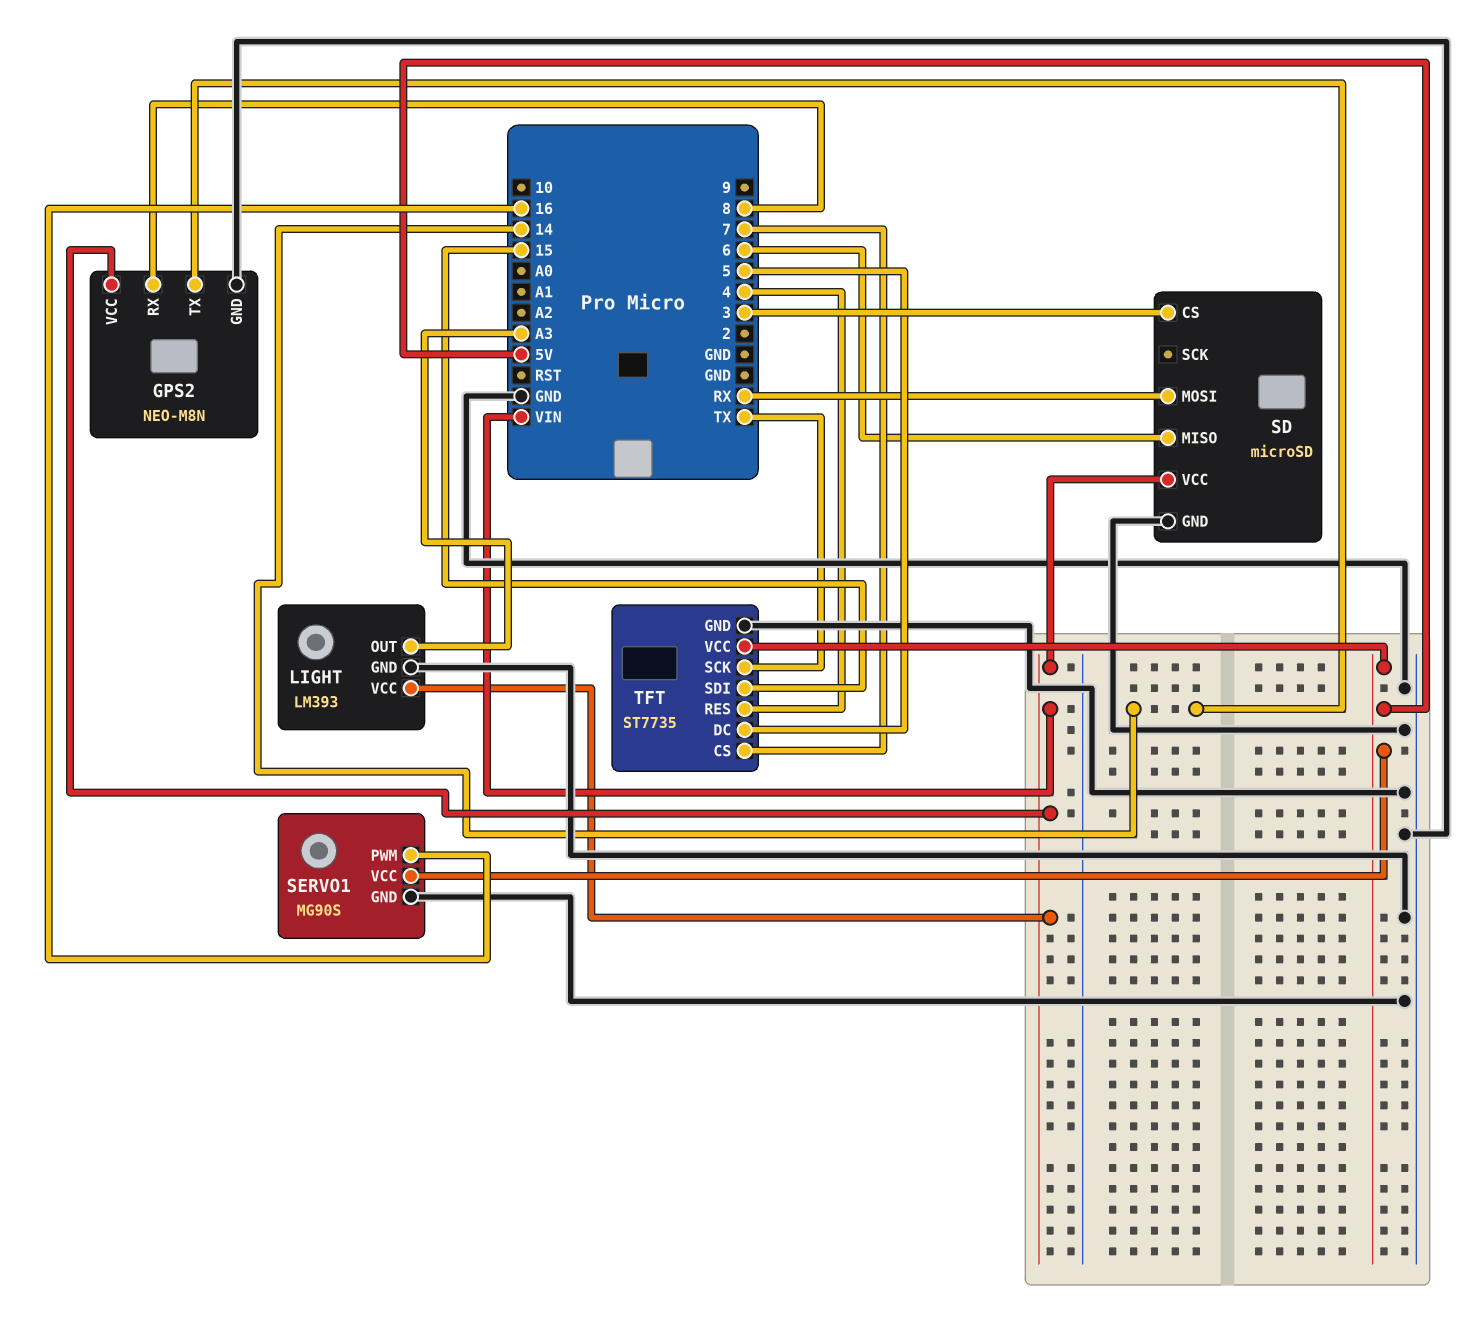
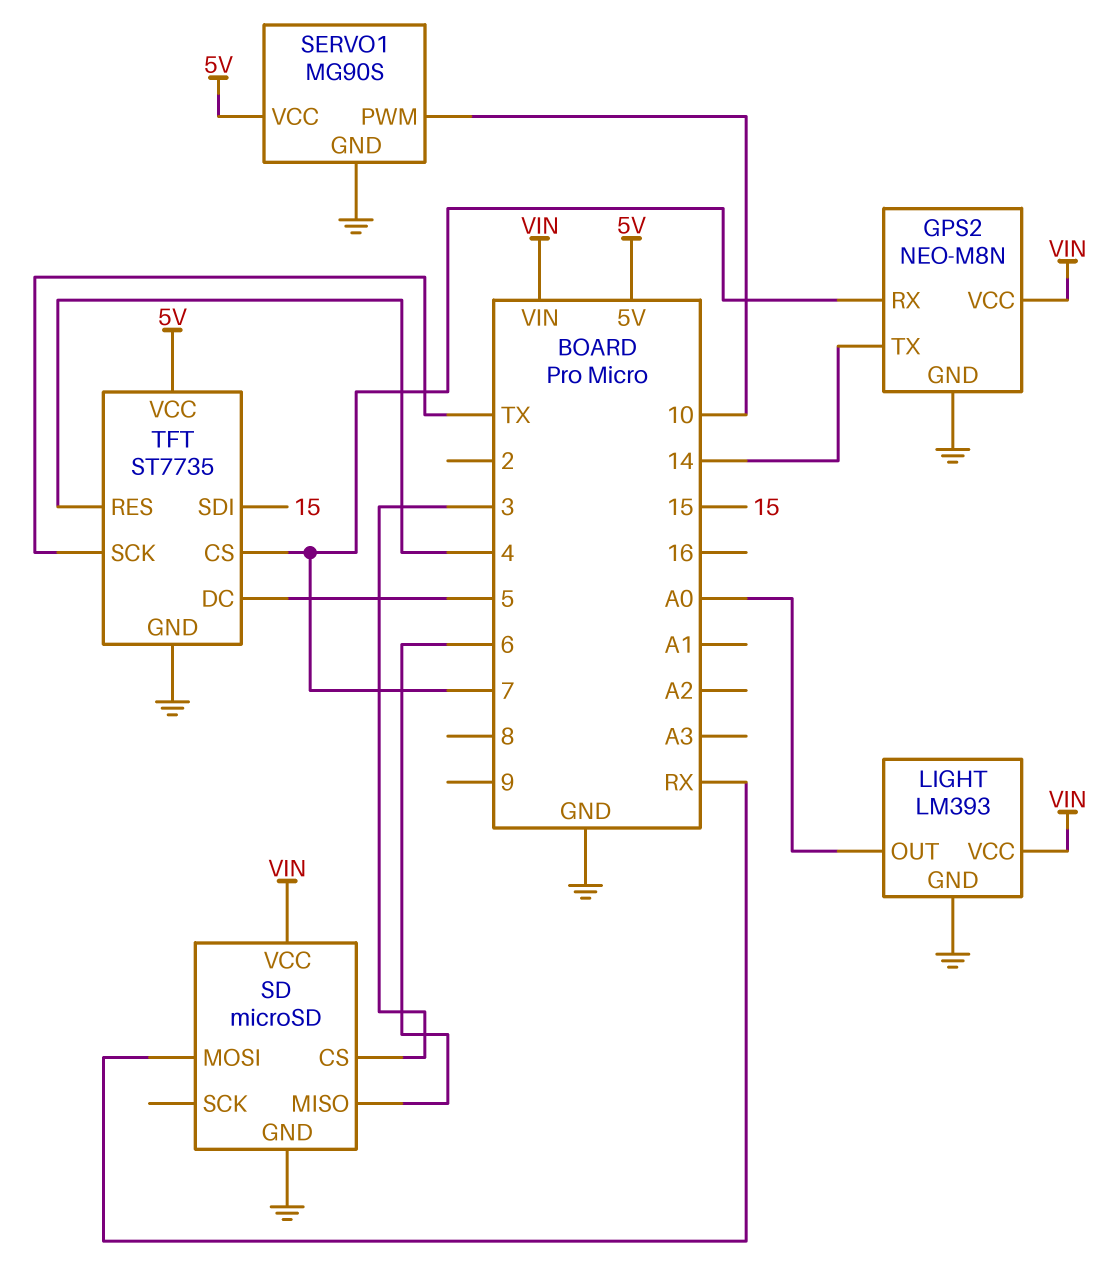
GPS2 pin RX: 8 -> 7
LIGHT pin OUT: A3 -> A0
SERVO1 pin PWM: 16 -> 10

